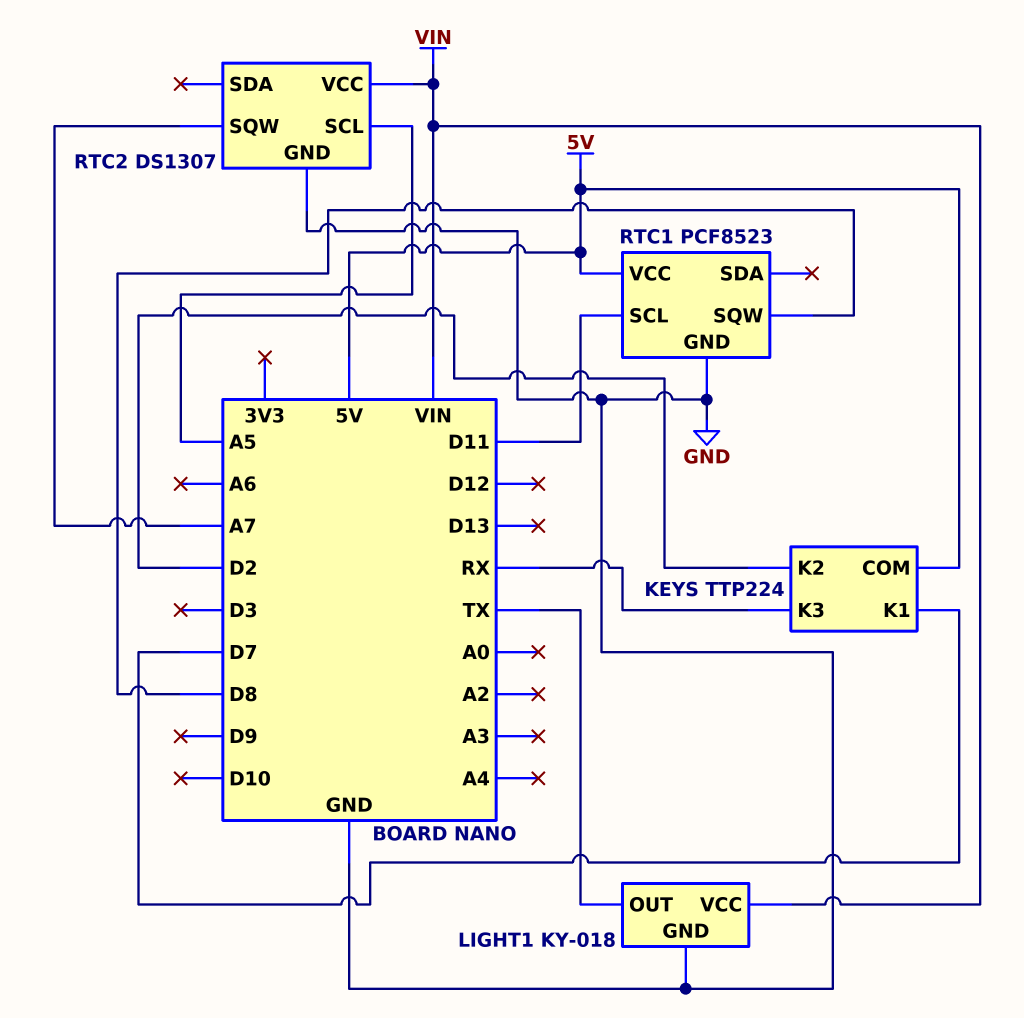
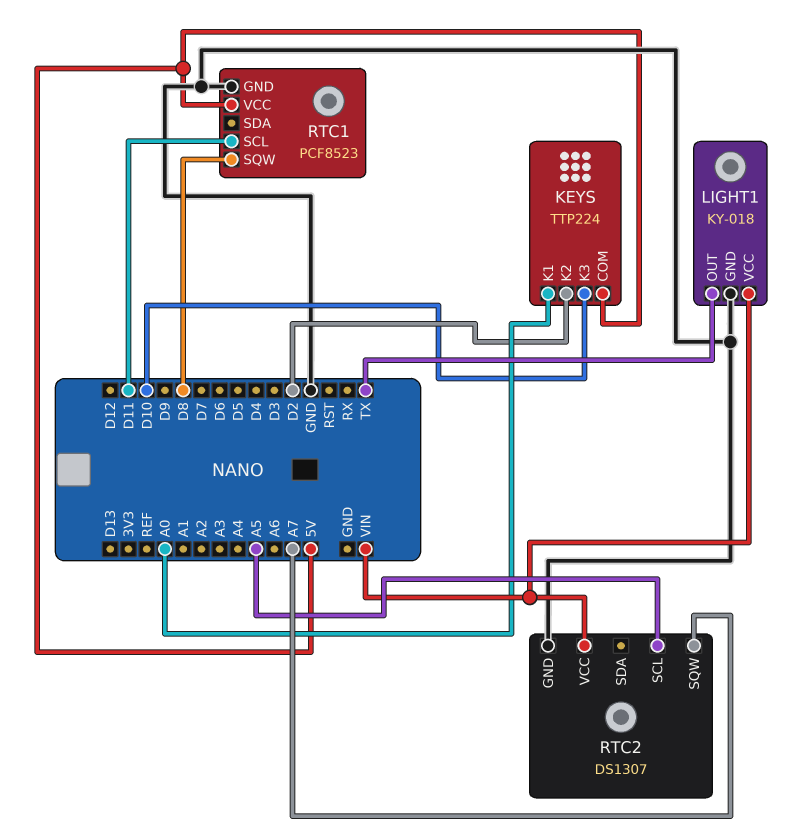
KEYS pin K1: D7 -> A0
KEYS pin K3: RX -> D10

